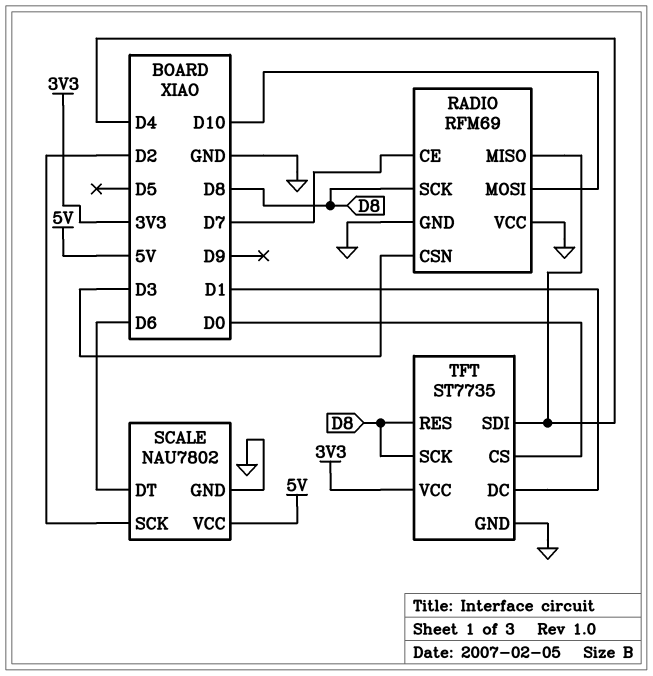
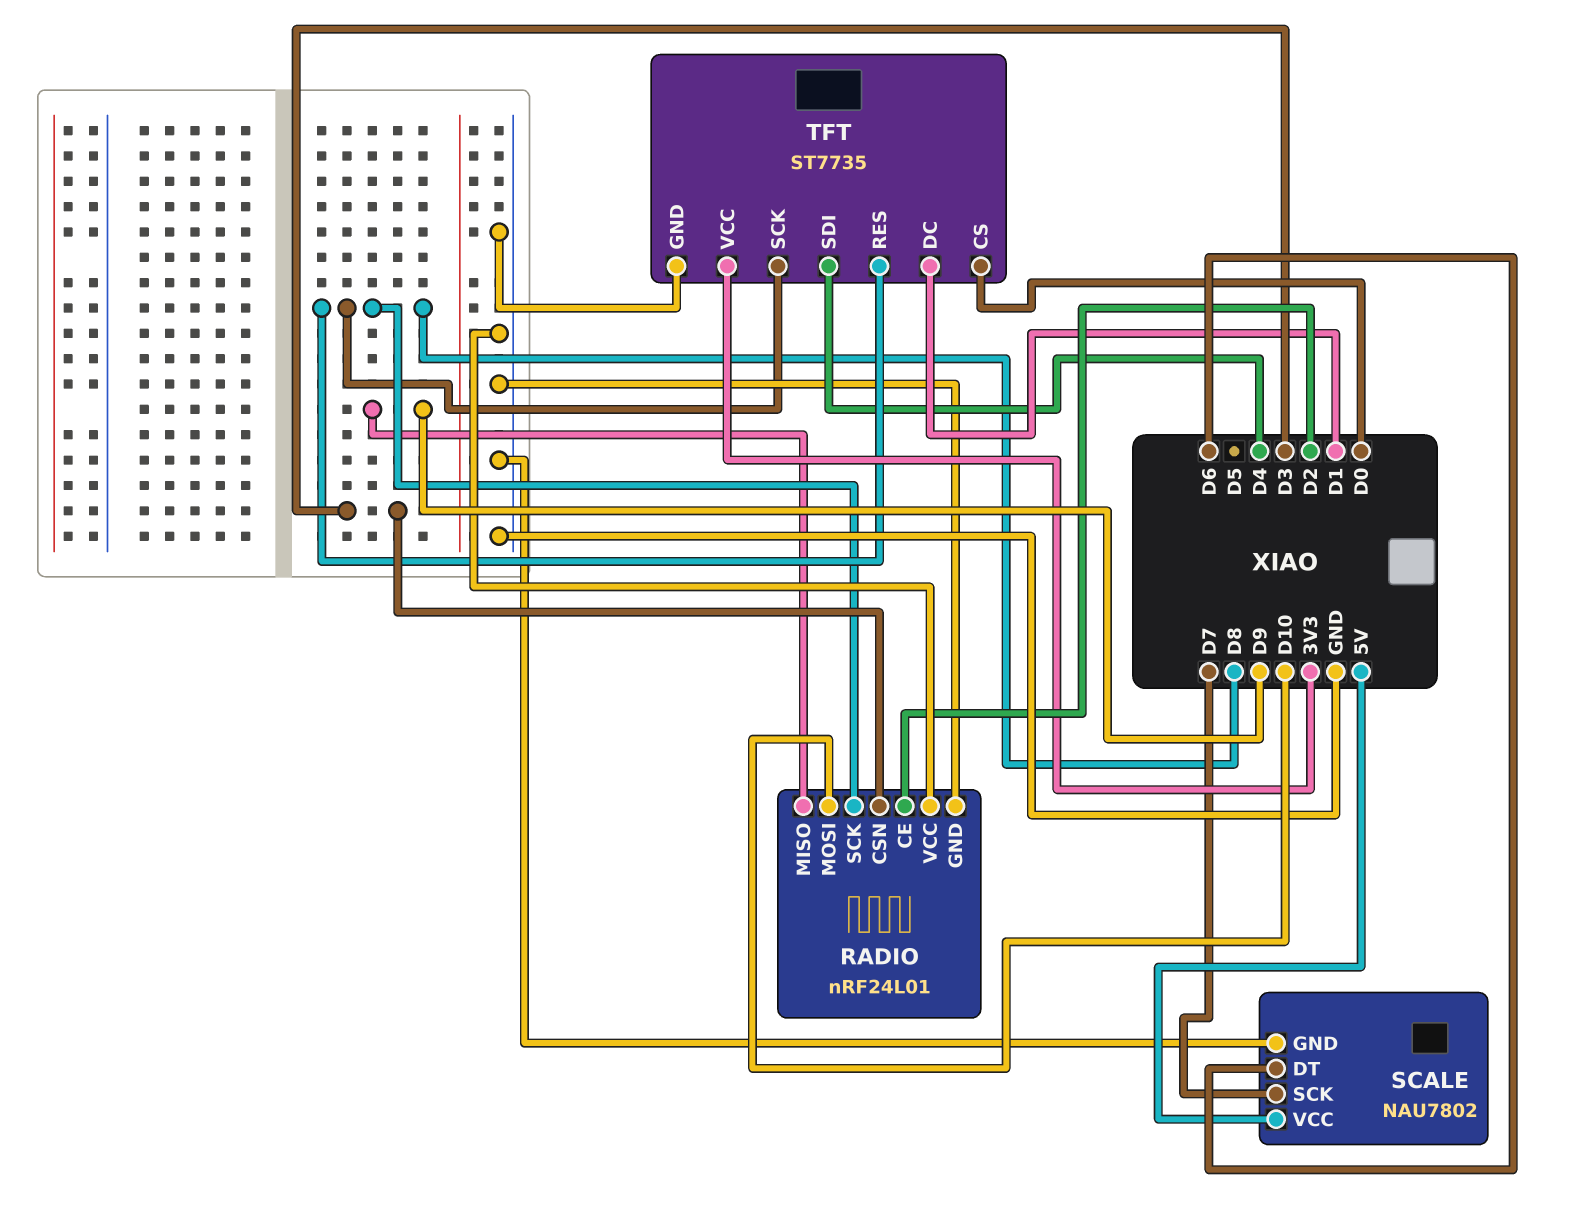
RADIO: RFM69 -> nRF24L01
RADIO pin CE: D7 -> D2
RADIO pin MISO: D4 -> D9
SCALE pin SCK: D2 -> D7

